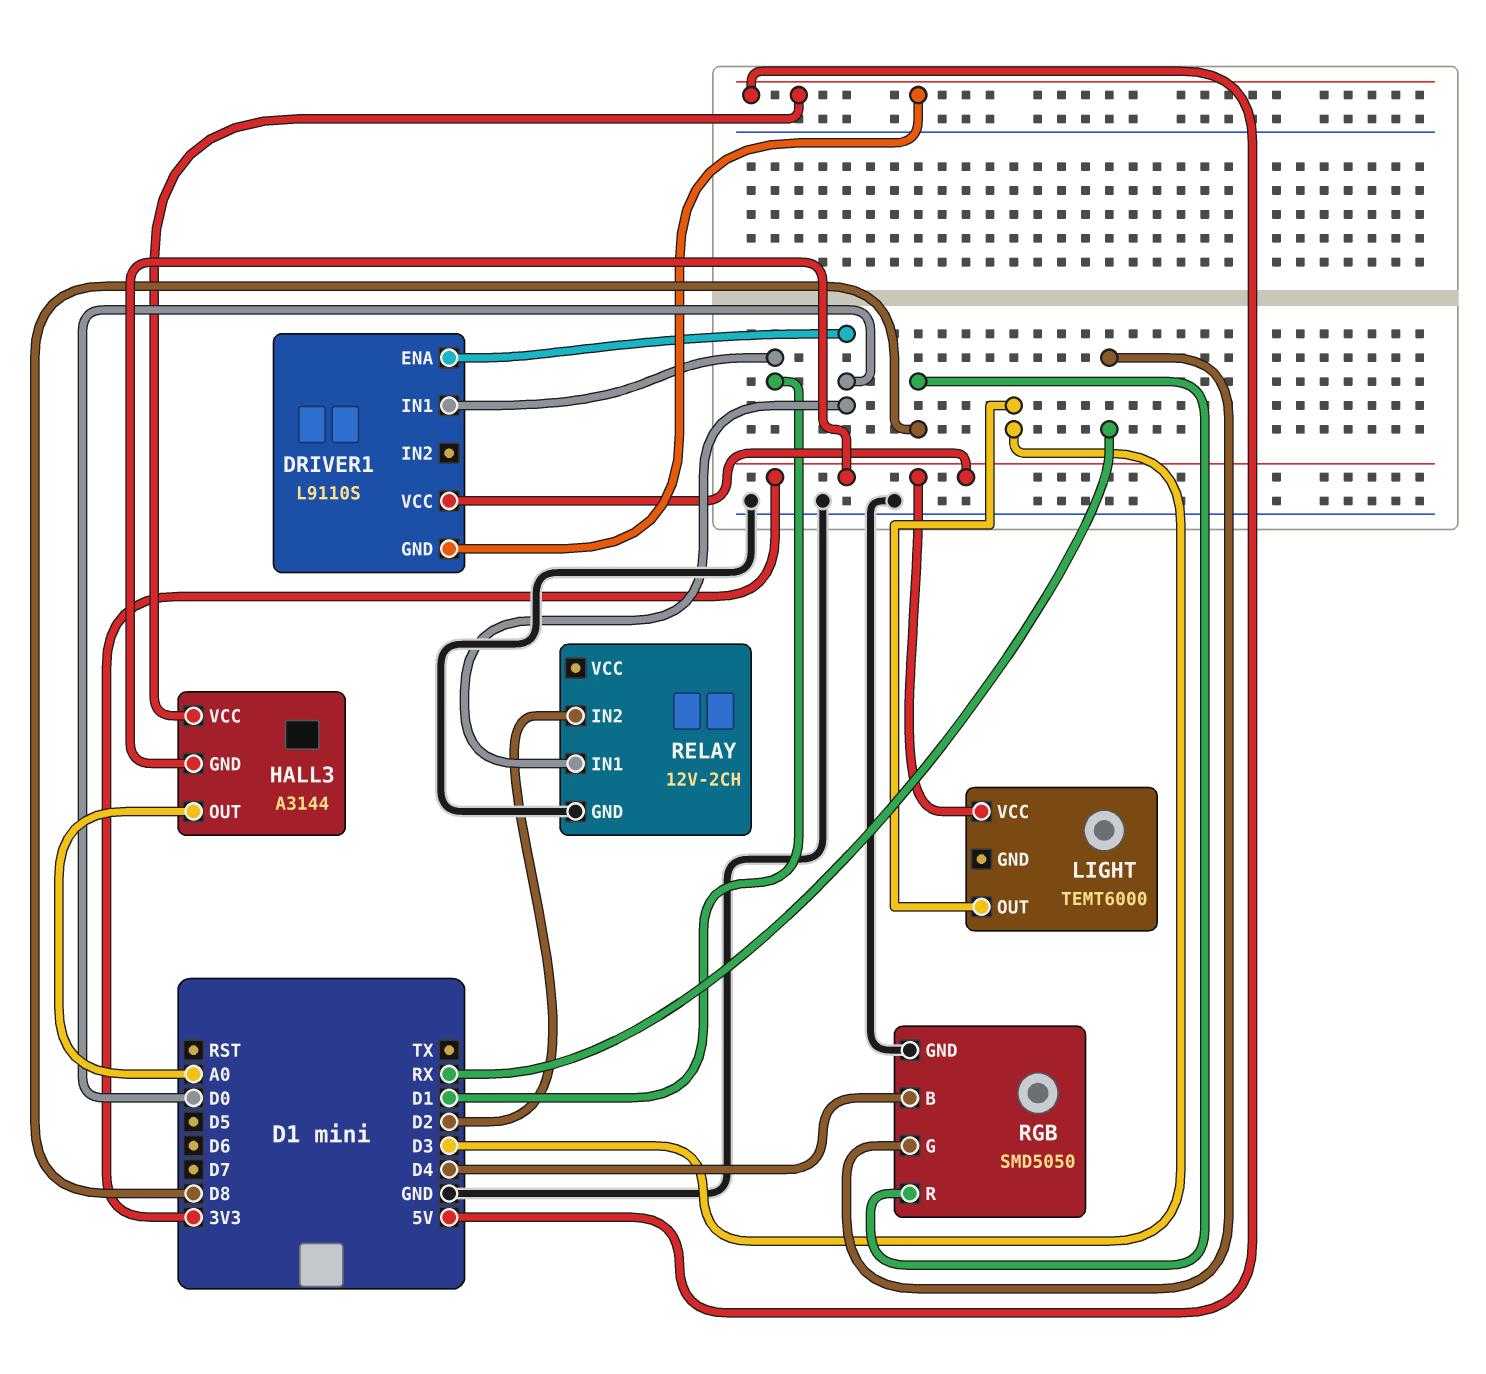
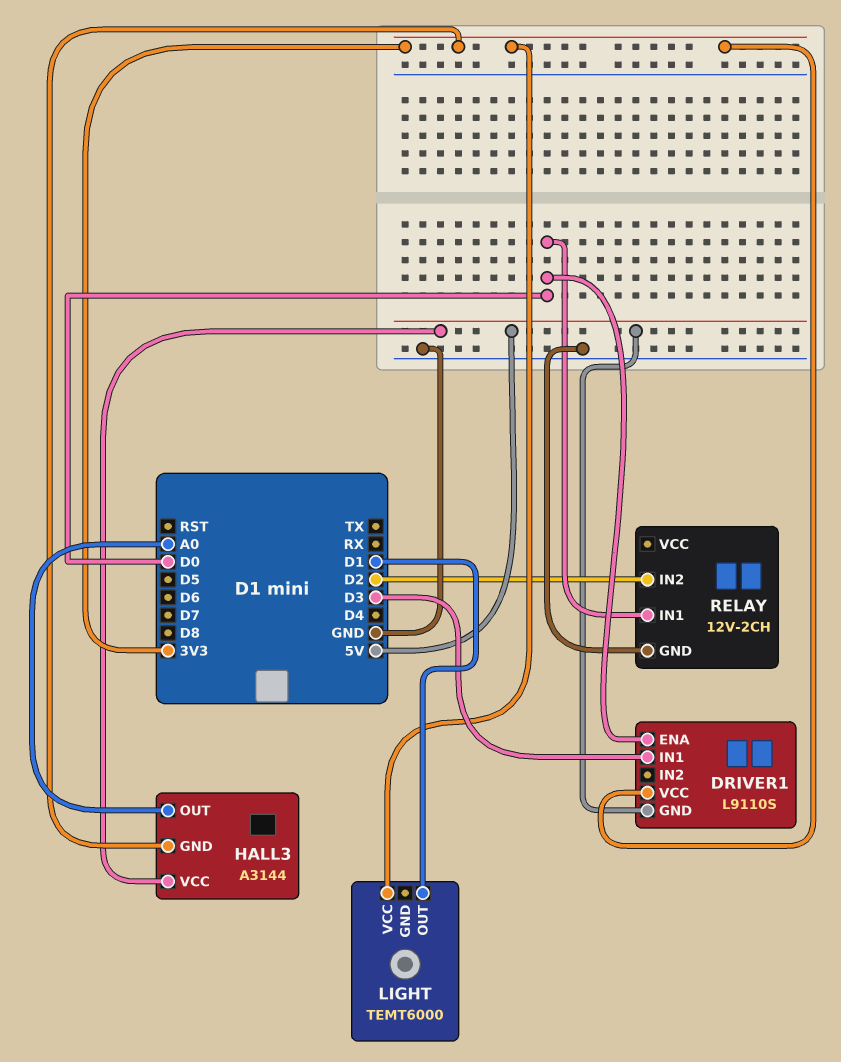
DRIVER1 pin IN1: D1 -> D3
LIGHT pin OUT: D3 -> D1
RGB: SMD5050 -> none
RGB pin B: D4 -> none
RGB pin G: RX -> none
RGB pin GND: GND -> none
RGB pin R: D8 -> none

